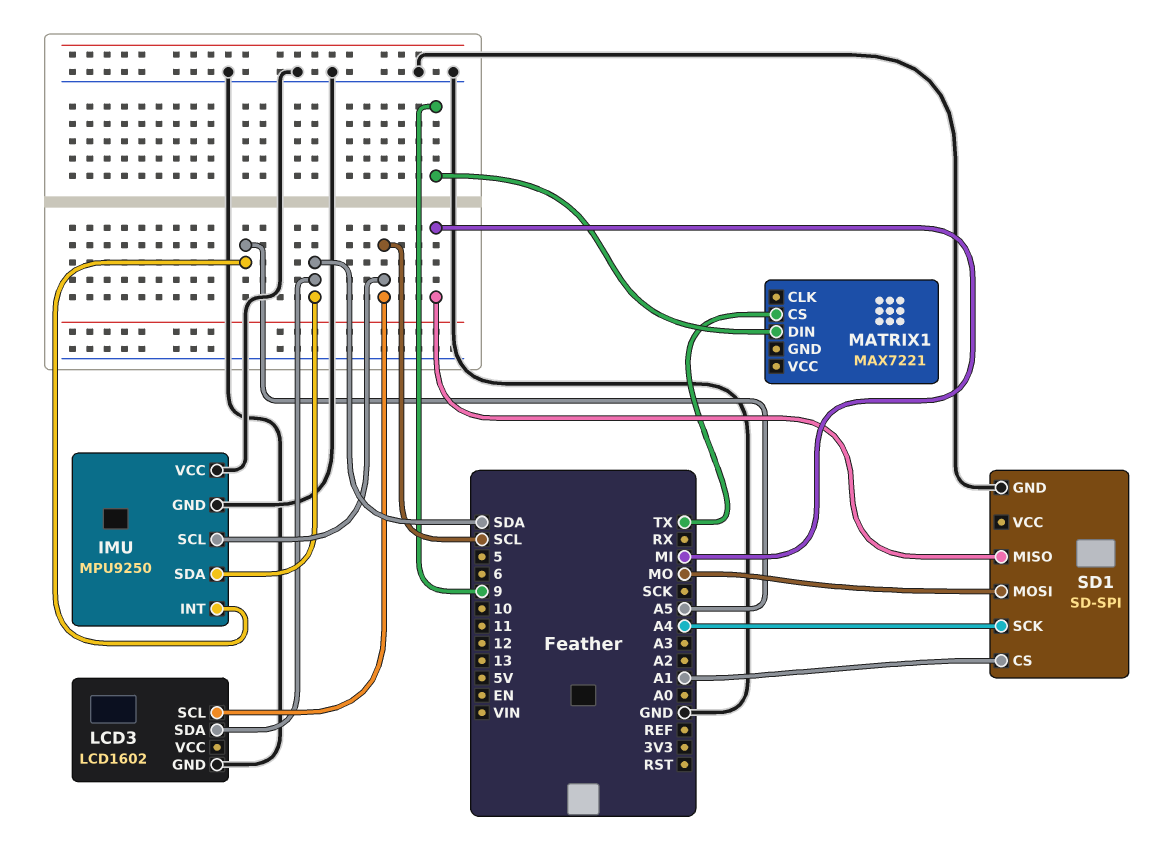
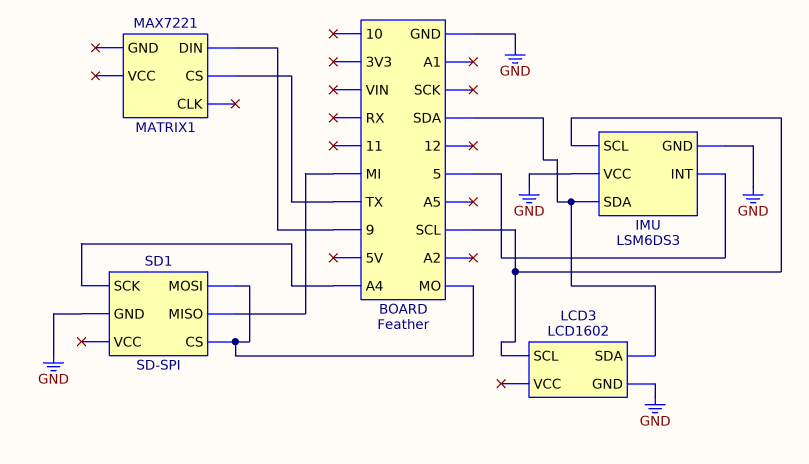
IMU: MPU9250 -> LSM6DS3
IMU pin INT: A5 -> 5
SD1 pin CS: A1 -> MO

